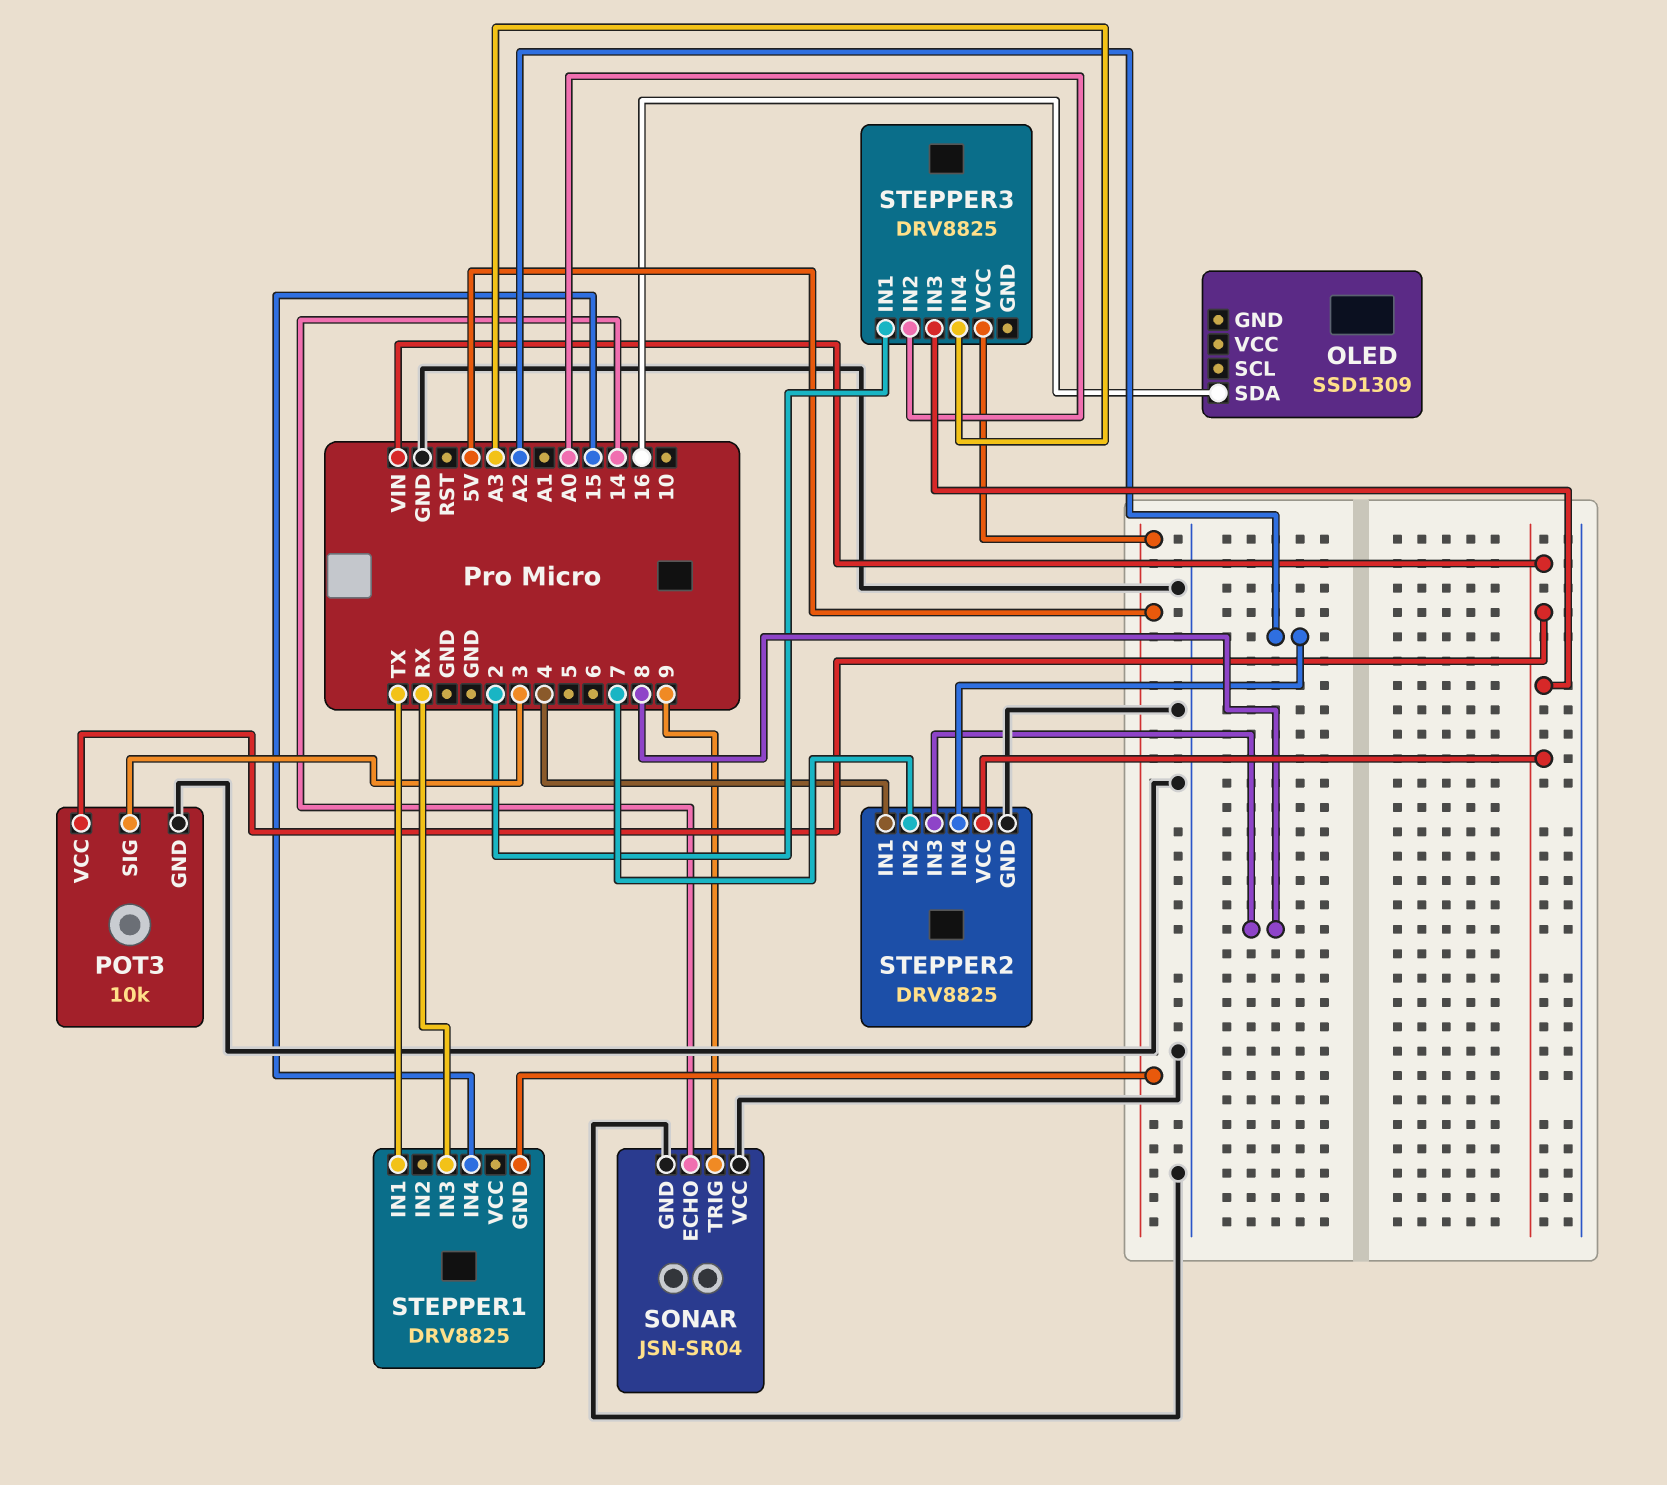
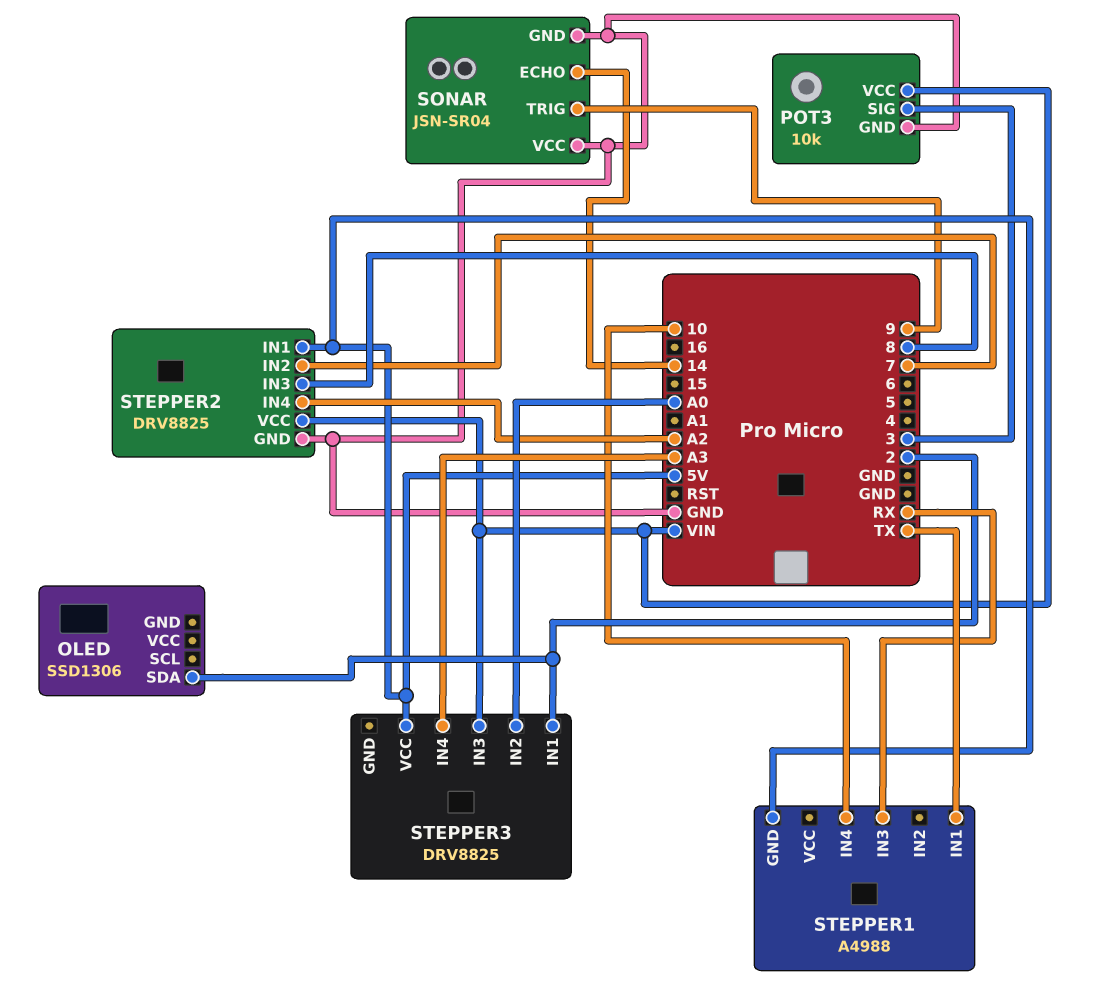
OLED: SSD1309 -> SSD1306
OLED pin SDA: 16 -> 2
STEPPER1: DRV8825 -> A4988
STEPPER1 pin IN4: 15 -> 10
STEPPER2 pin IN1: 4 -> 5V

